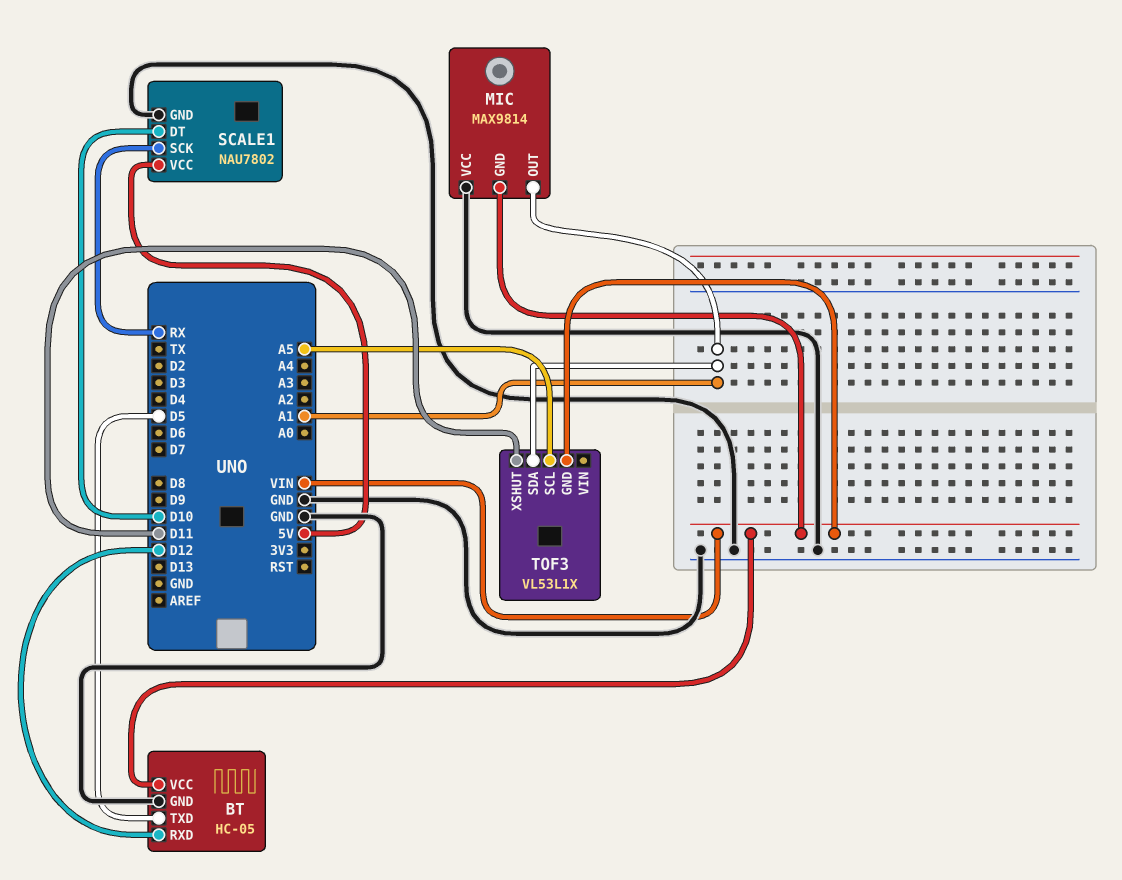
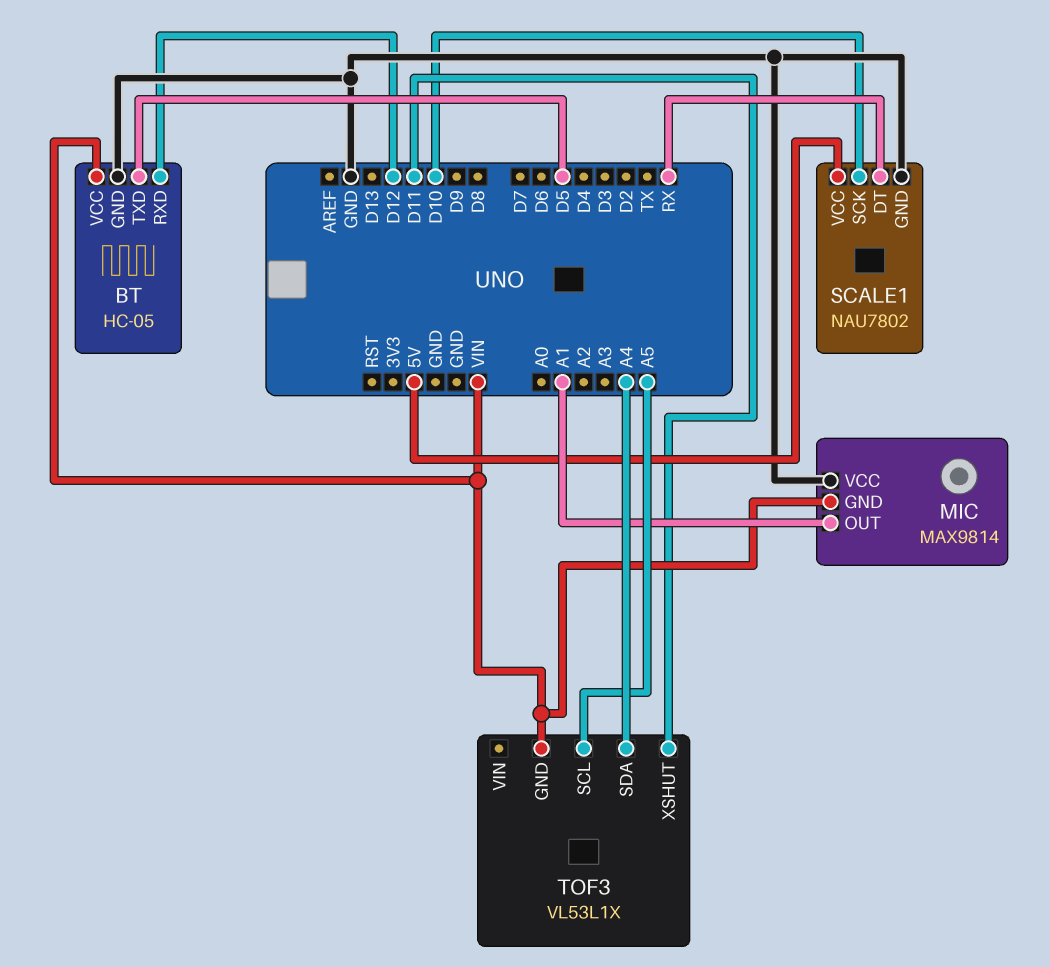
SCALE1 pin DT: D10 -> RX
SCALE1 pin SCK: RX -> D10
TOF3 pin SDA: A1 -> A4

